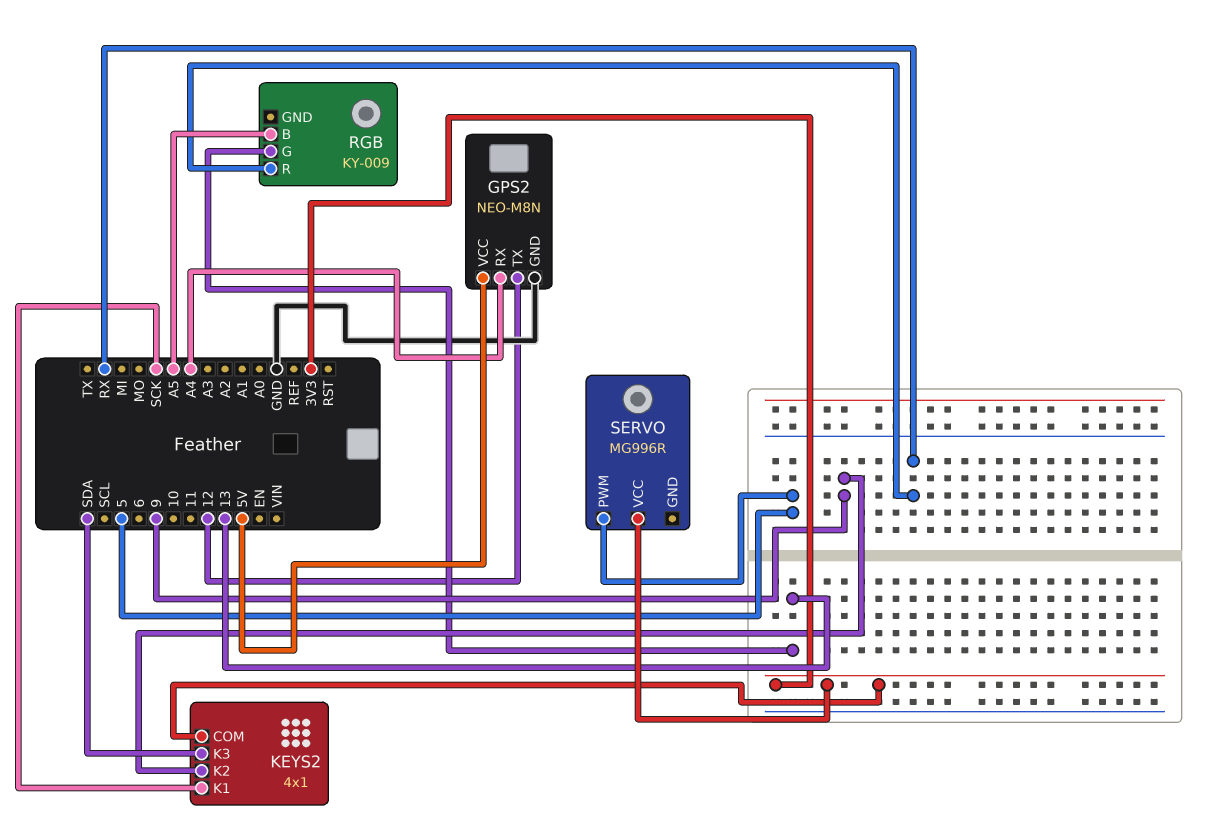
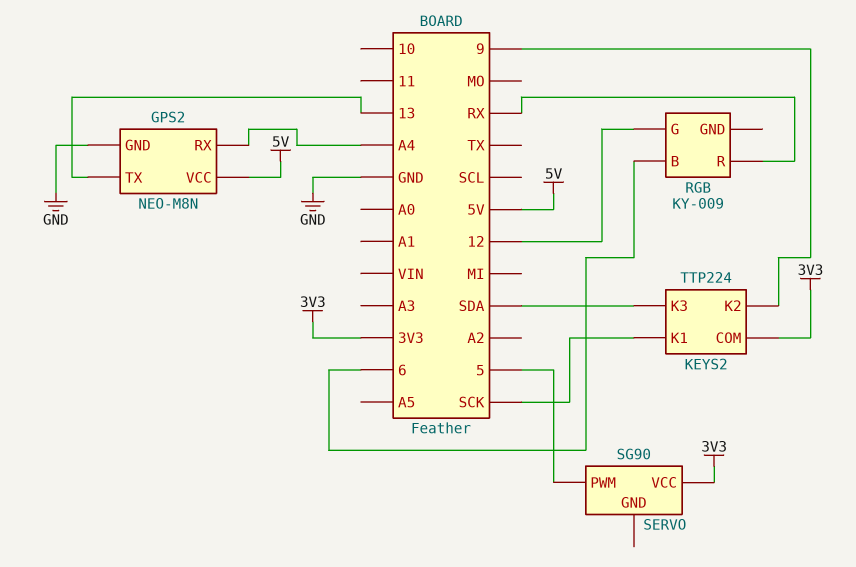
GPS2 pin TX: 12 -> 13
KEYS2: 4x1 -> TTP224
RGB pin B: A5 -> 6
RGB pin G: 13 -> 12
SERVO: MG996R -> SG90

